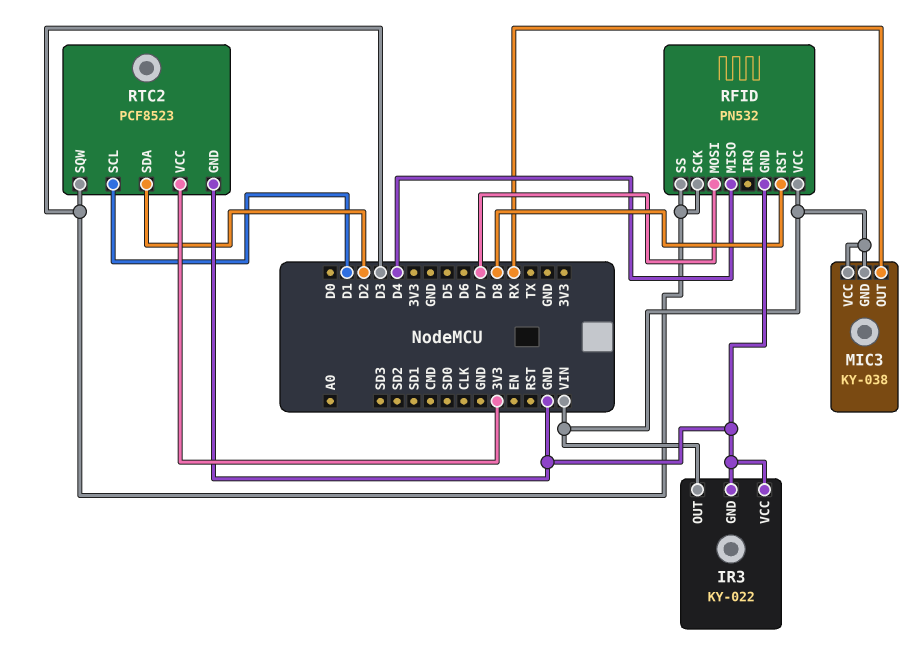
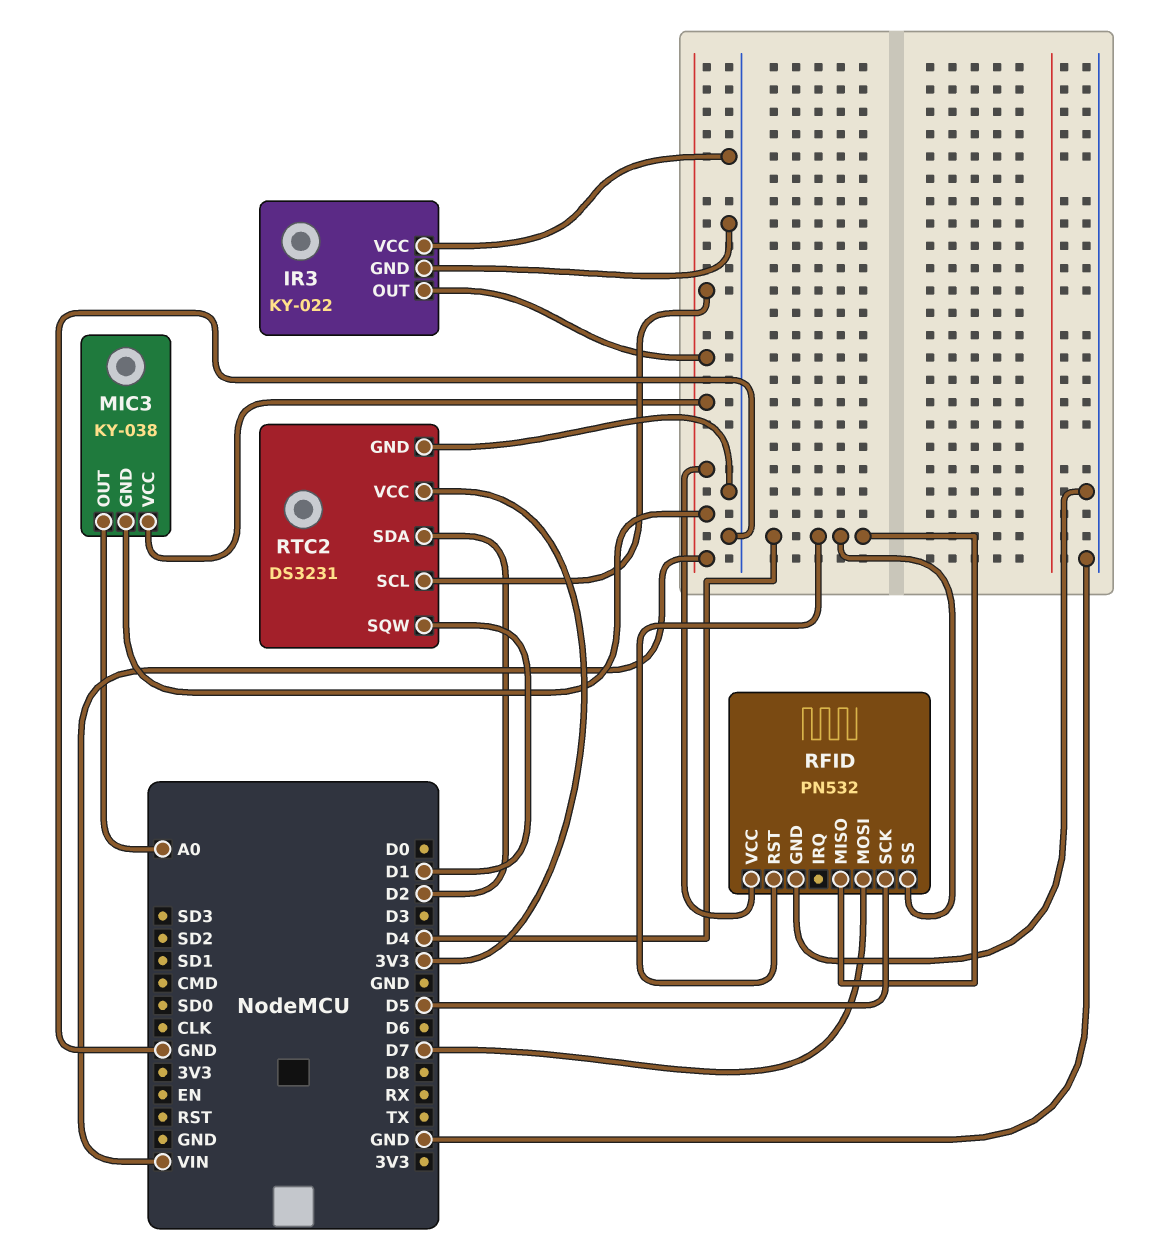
MIC3 pin OUT: RX -> A0
RFID pin RST: D8 -> D4
RFID pin SCK: D3 -> D5
RFID pin SS: D3 -> D4
RTC2: PCF8523 -> DS3231
RTC2 pin SCL: D1 -> VIN
RTC2 pin SQW: D3 -> D1

